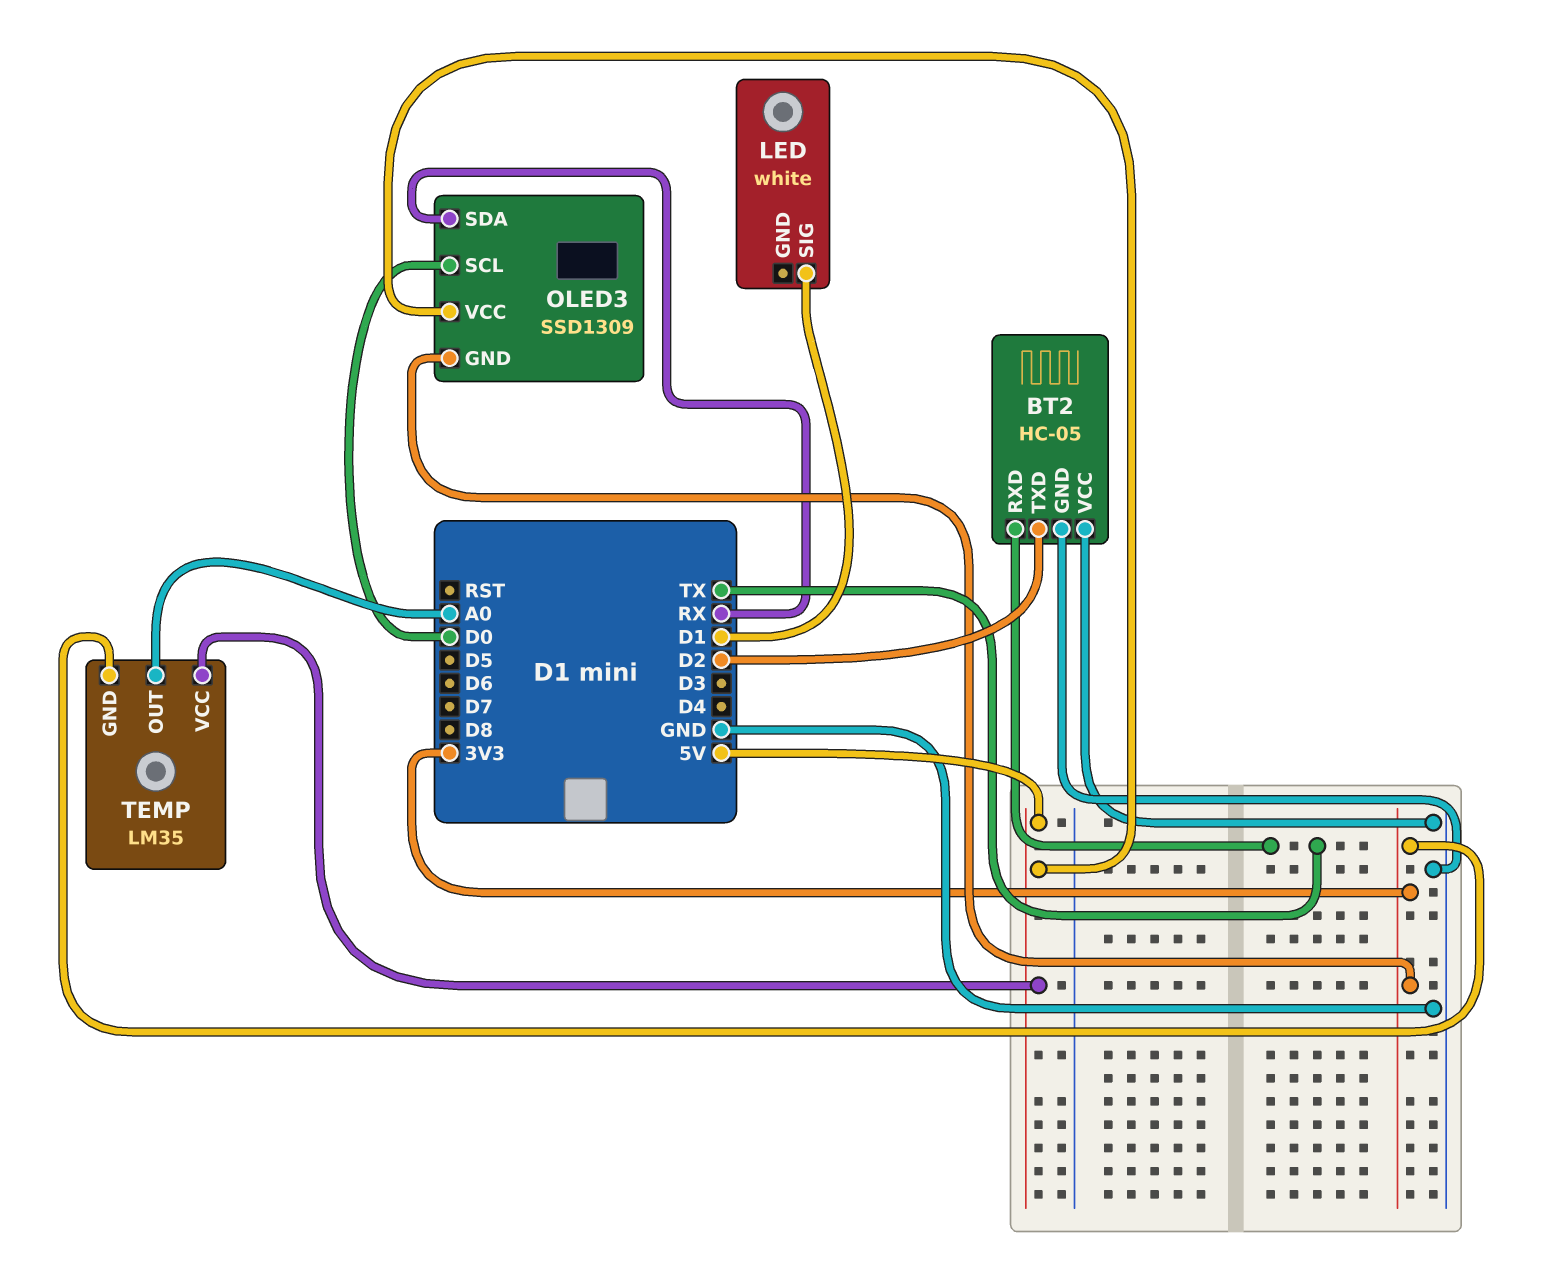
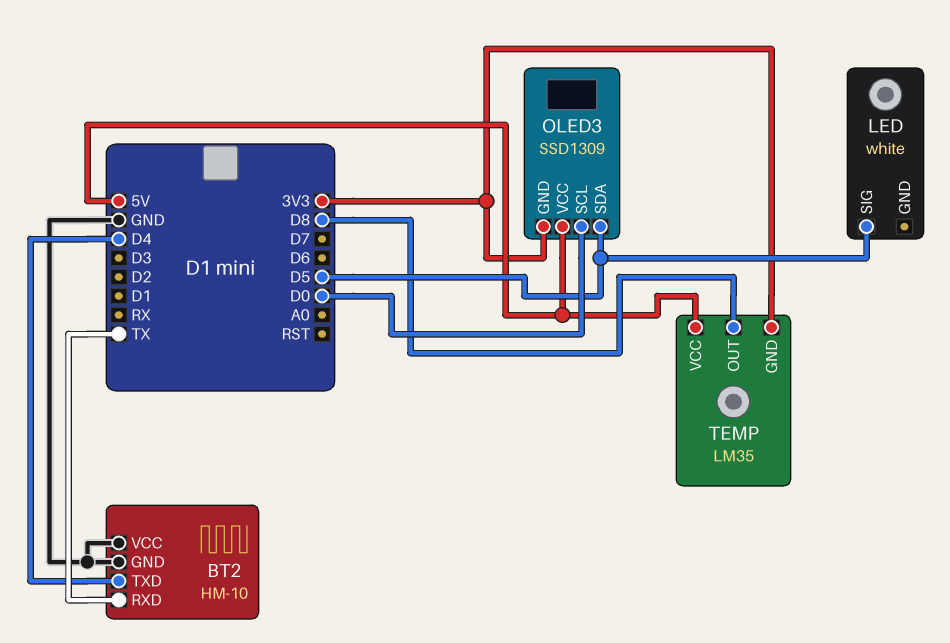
BT2: HC-05 -> HM-10
BT2 pin TXD: D2 -> D4
LED pin SIG: D1 -> D5
OLED3 pin SDA: RX -> D5
TEMP pin OUT: A0 -> D8

